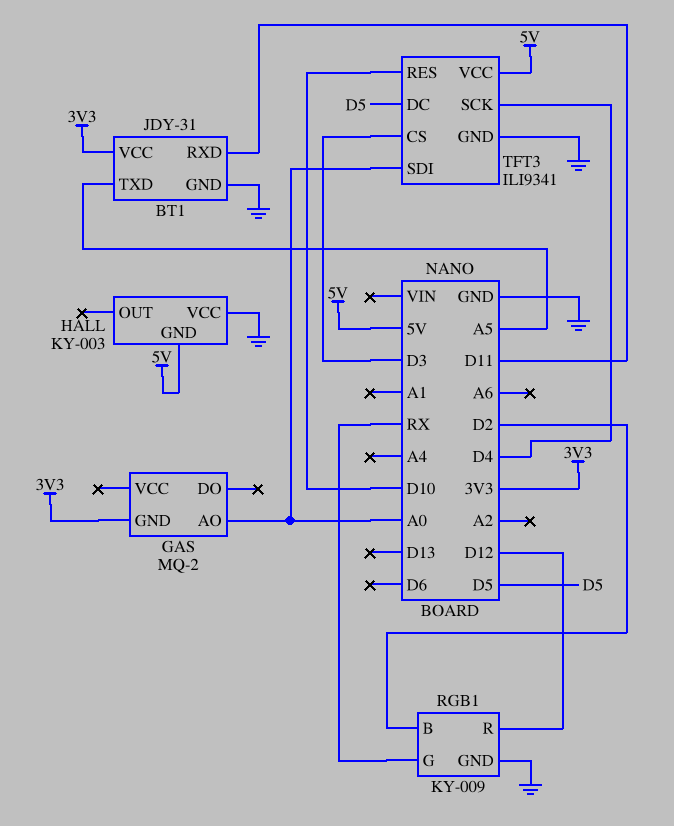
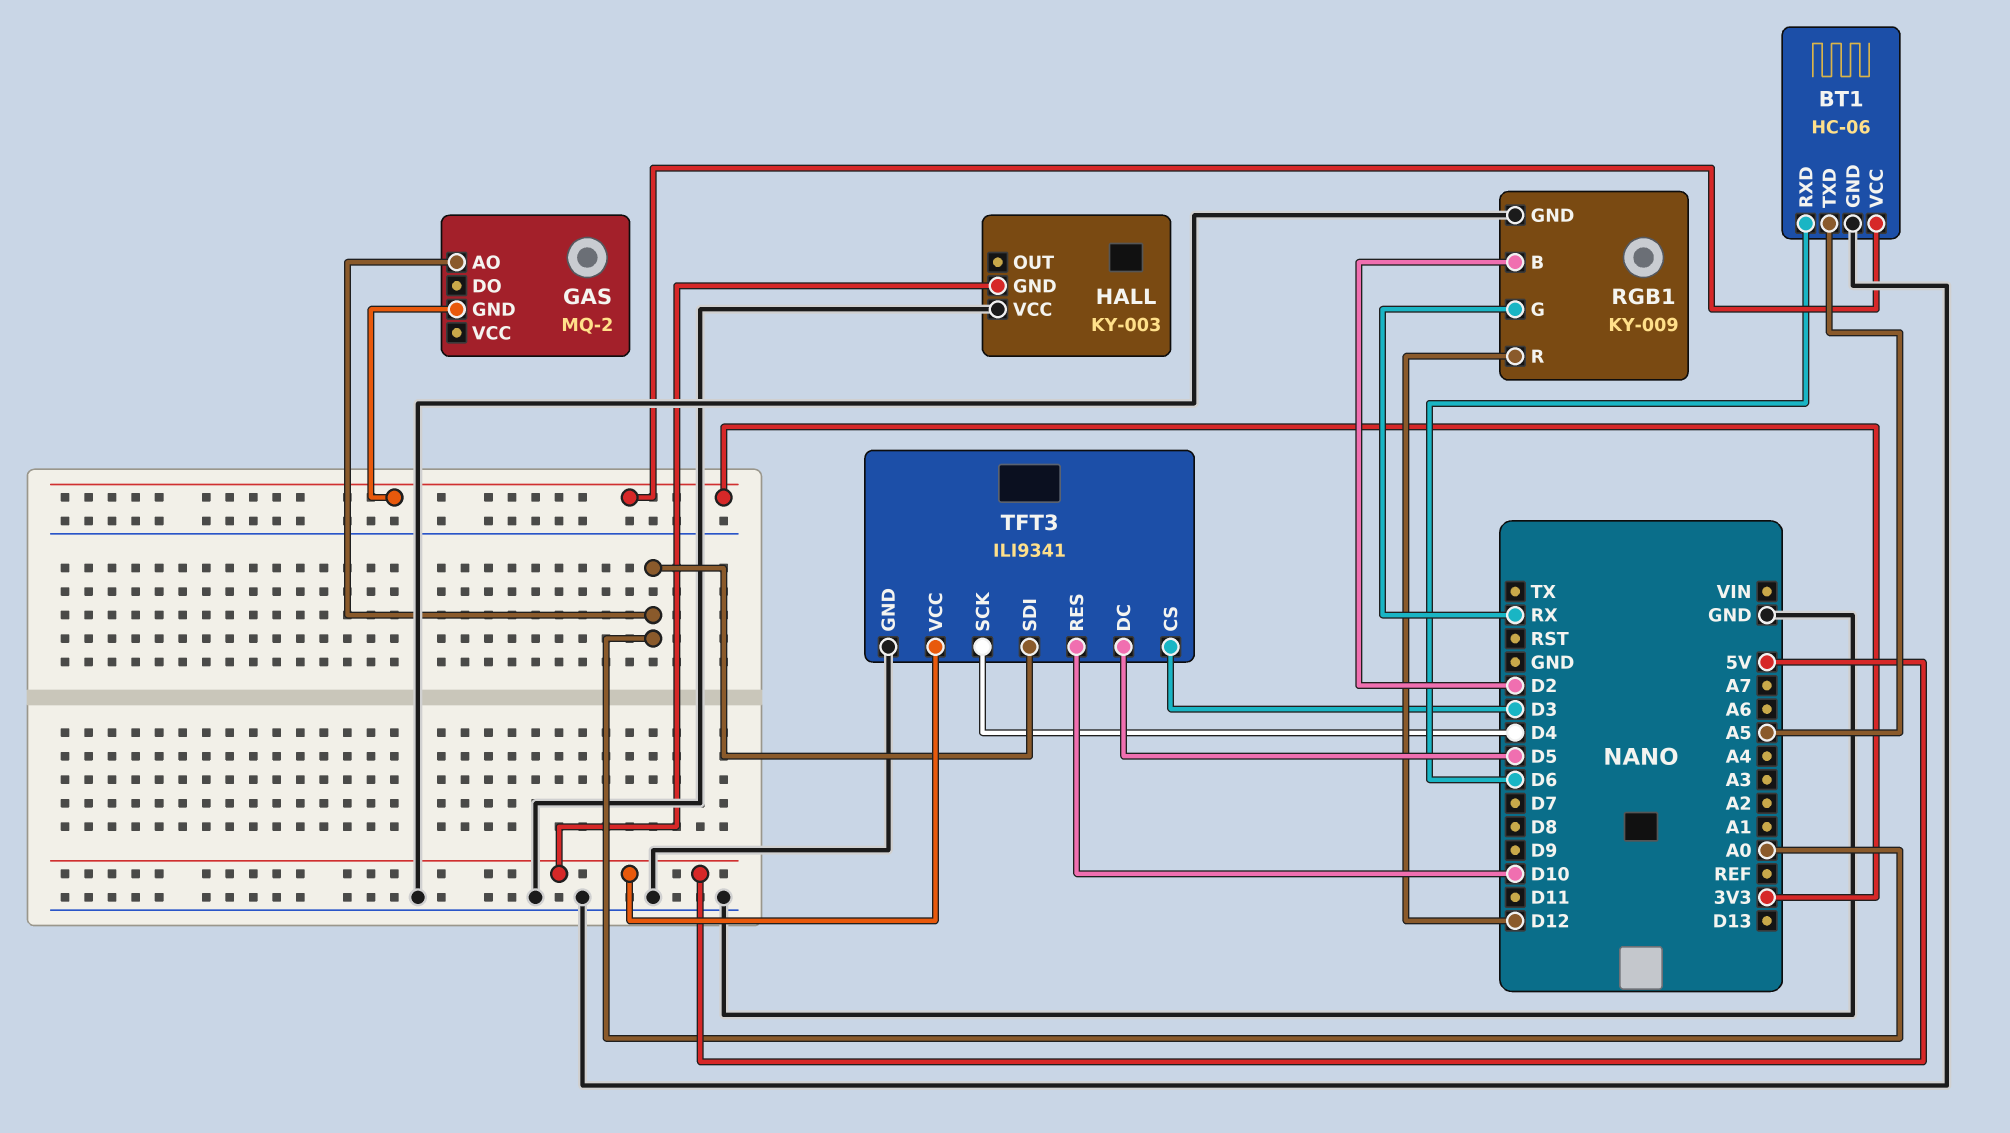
BT1: JDY-31 -> HC-06
BT1 pin RXD: D11 -> D6

